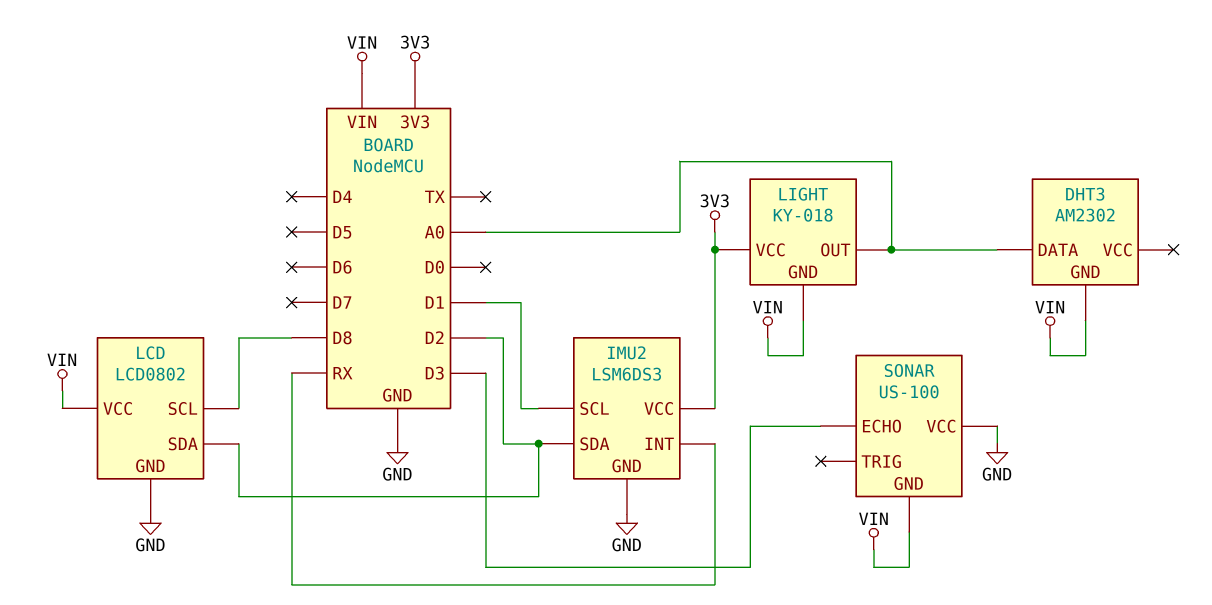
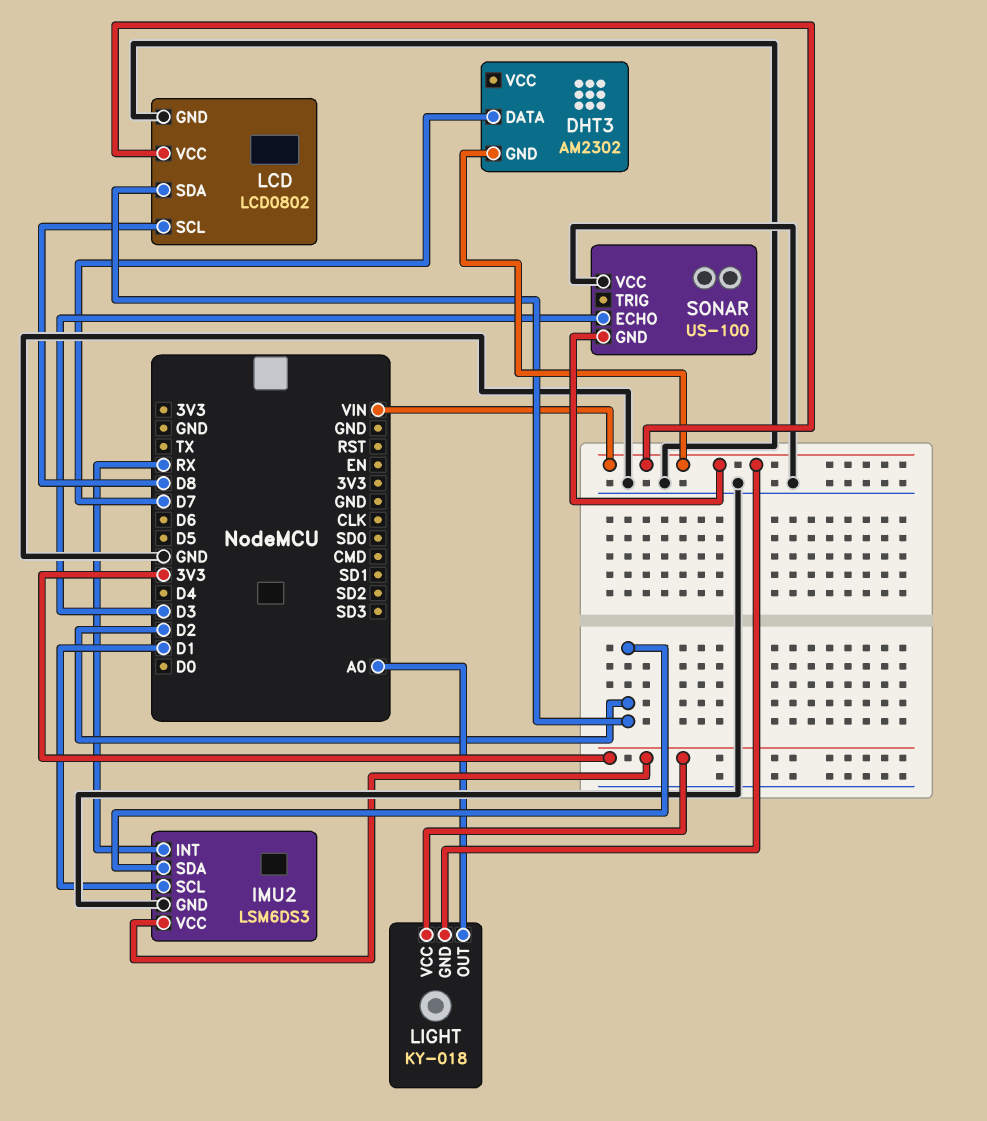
DHT3 pin DATA: A0 -> D7

